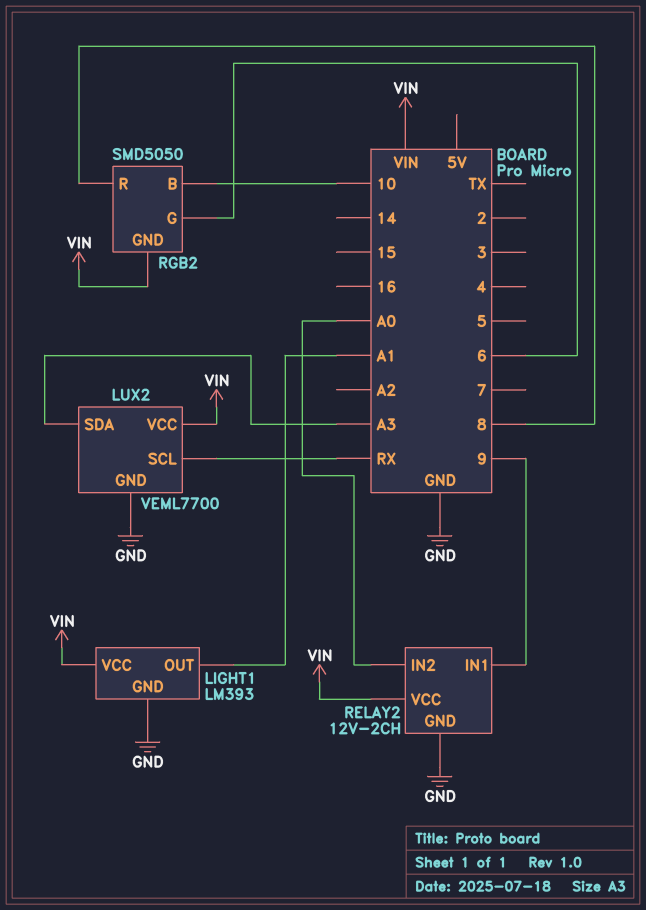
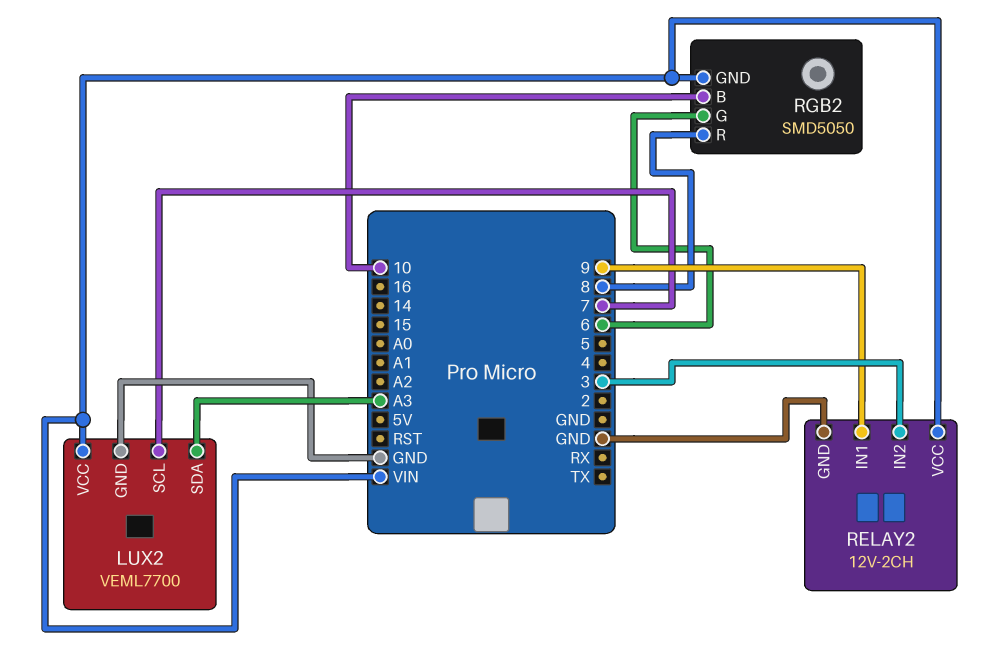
LIGHT1: LM393 -> none
LIGHT1 pin GND: GND -> none
LIGHT1 pin OUT: A1 -> none
LIGHT1 pin VCC: VIN -> none
LUX2 pin SCL: RX -> 7
RELAY2 pin IN2: A0 -> 3

